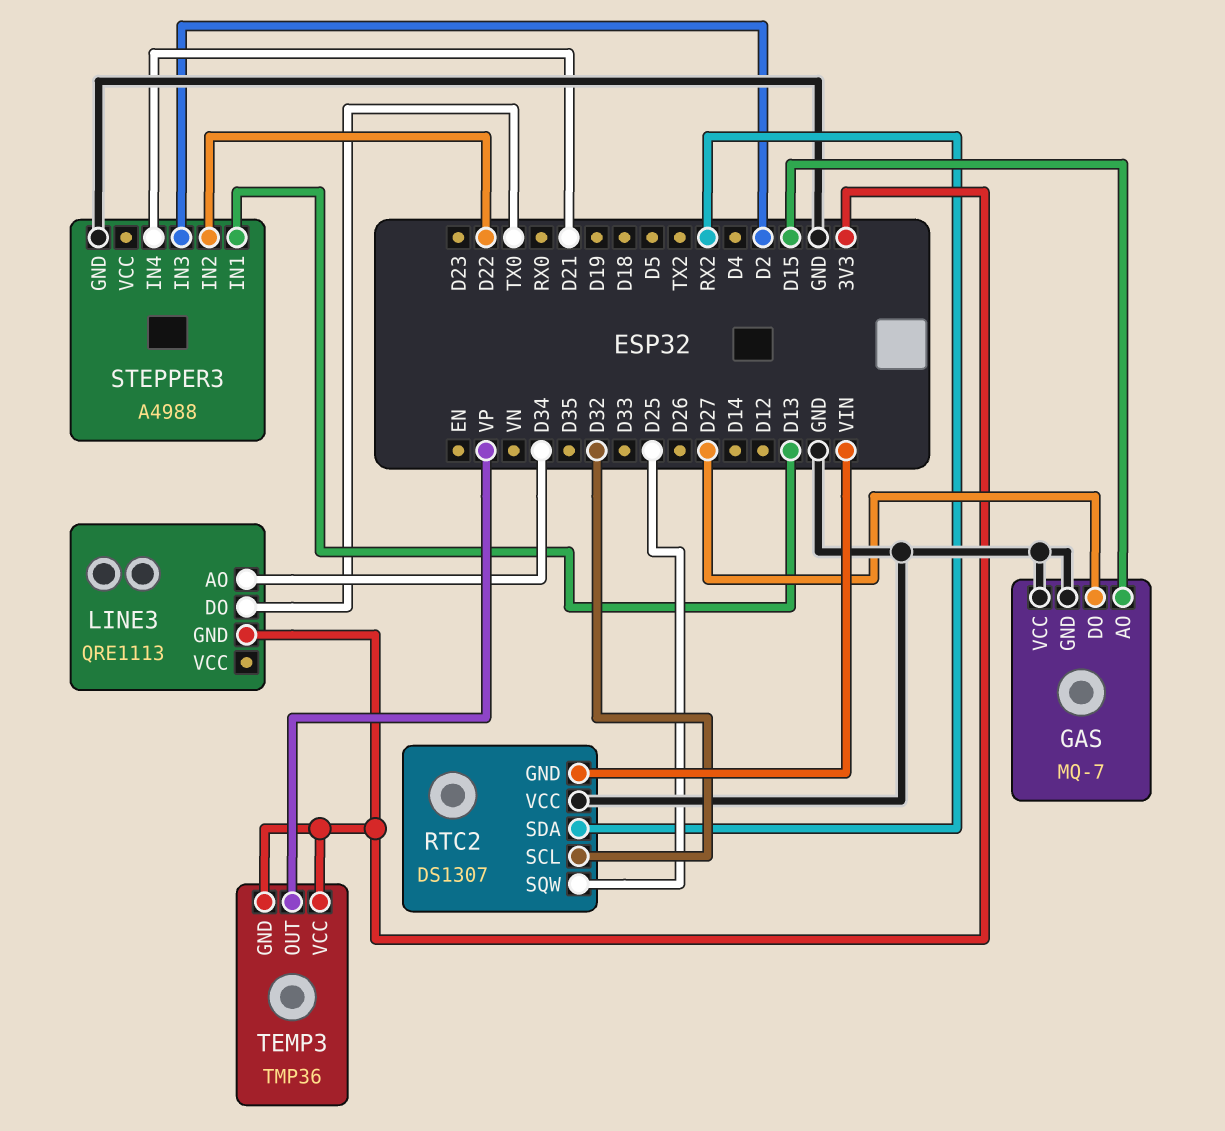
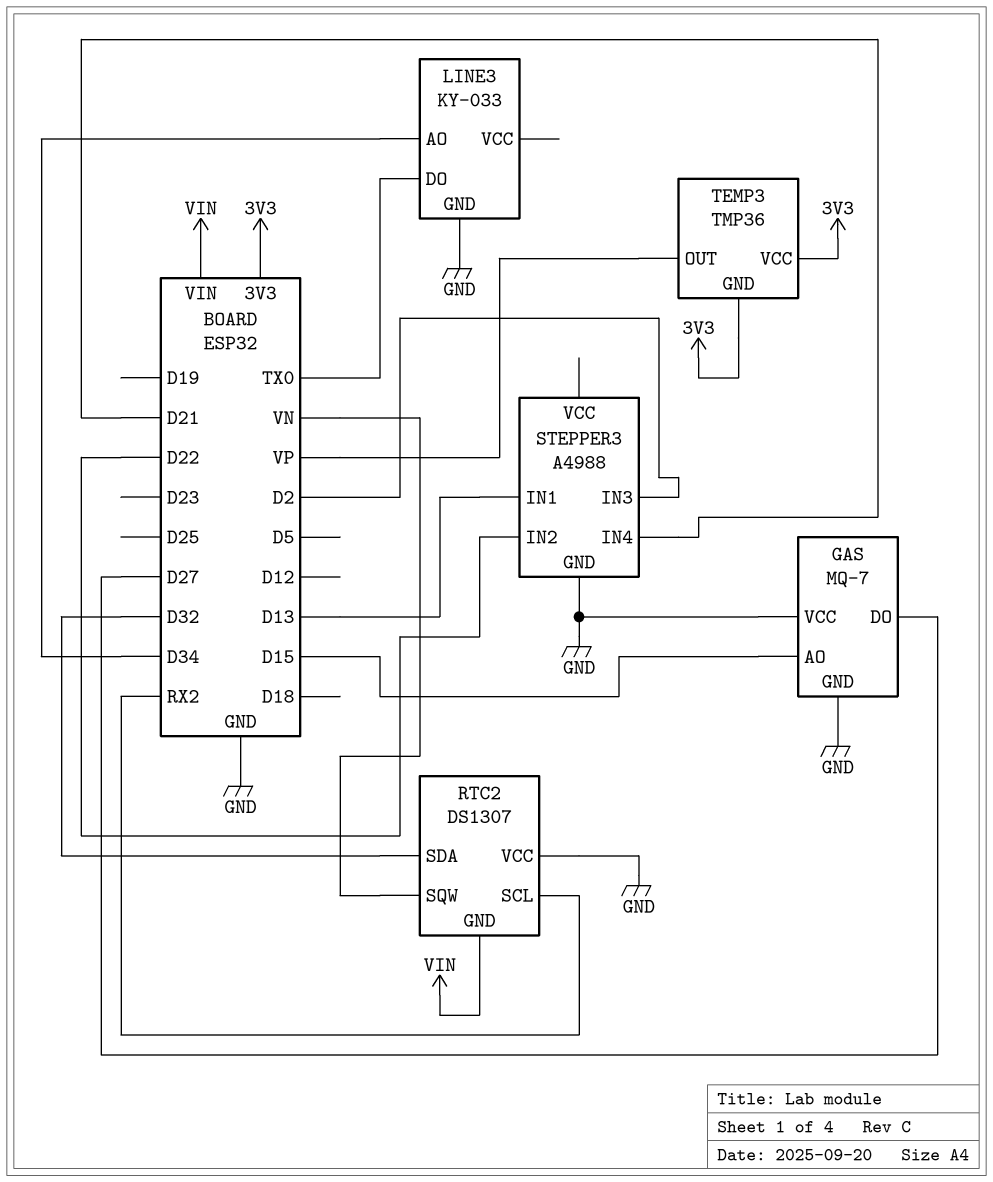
LINE3: QRE1113 -> KY-033
LINE3 pin GND: 3V3 -> GND
RTC2 pin SCL: D32 -> RX2
RTC2 pin SDA: RX2 -> D32
RTC2 pin SQW: D25 -> VN

